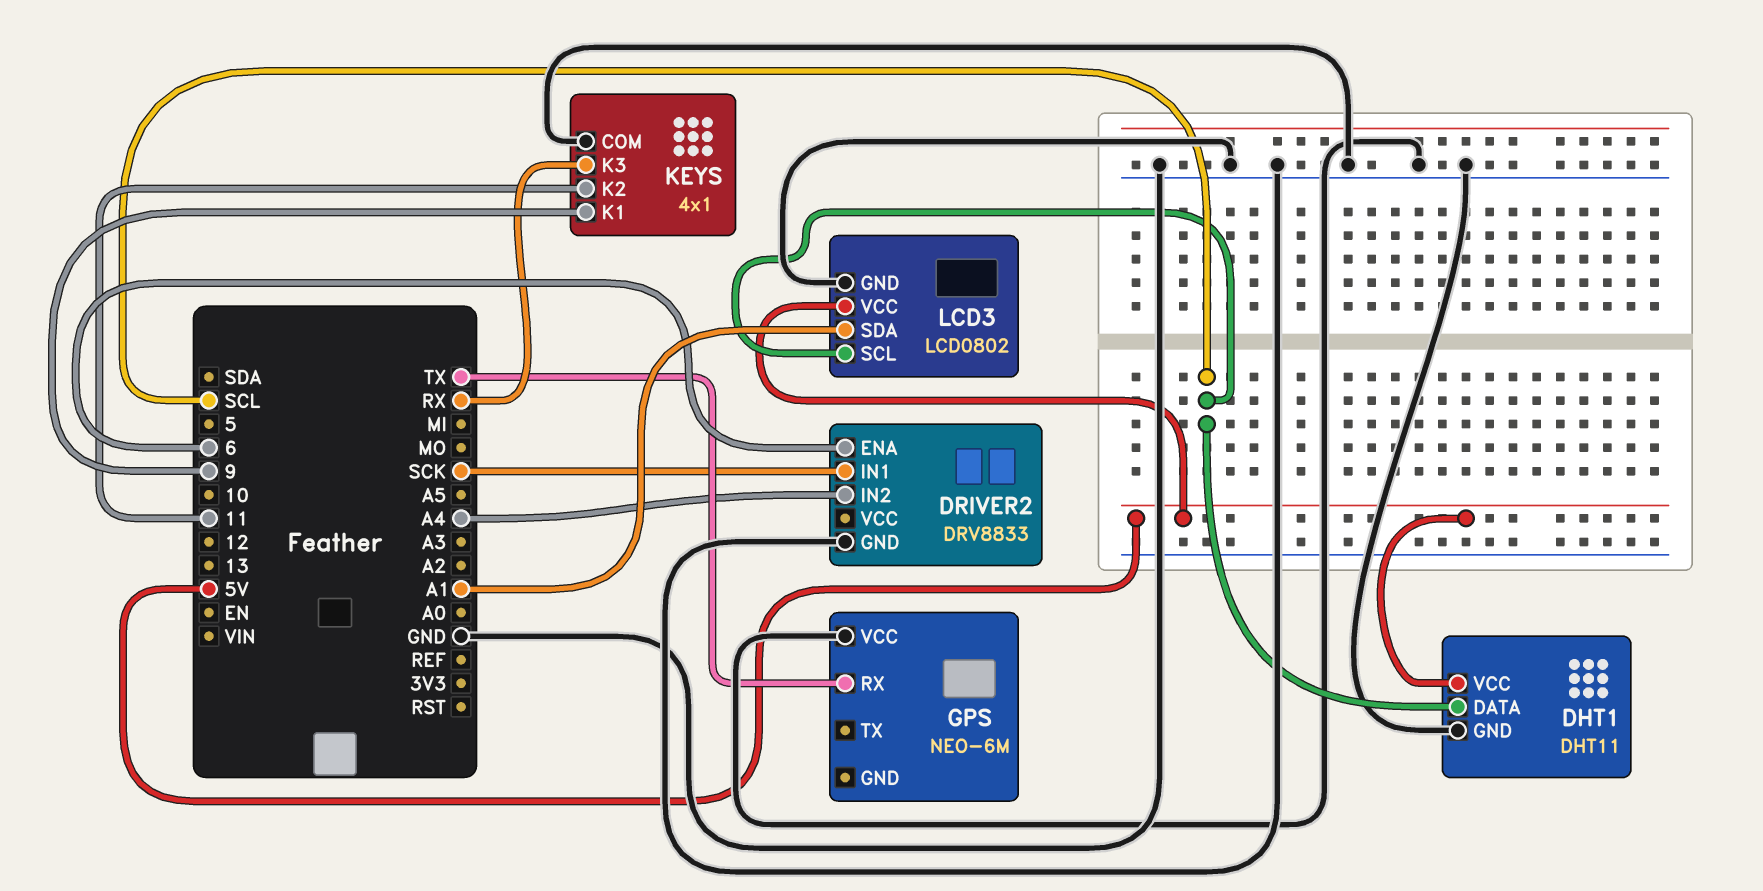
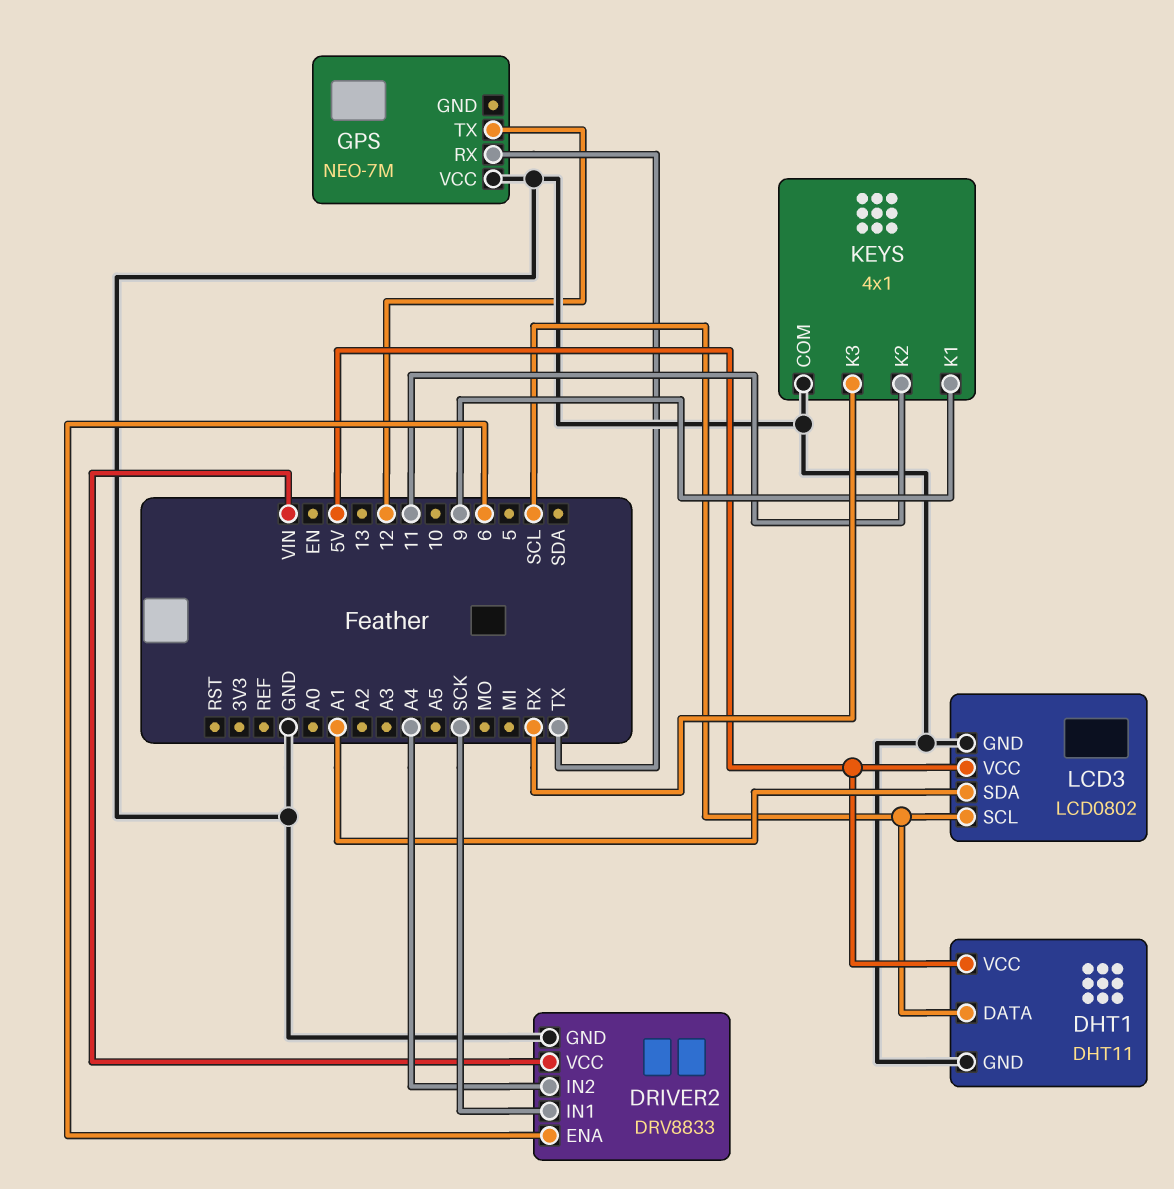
DRIVER2 pin VCC: none -> VIN
GPS: NEO-6M -> NEO-7M
GPS pin TX: none -> 12

